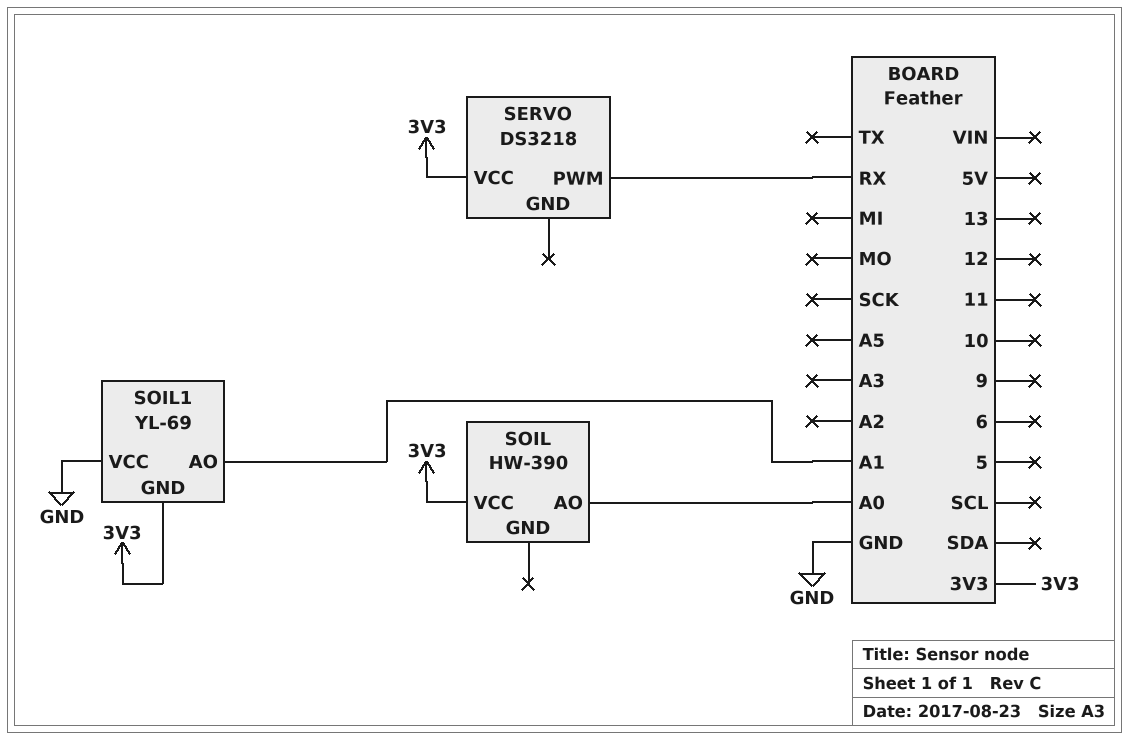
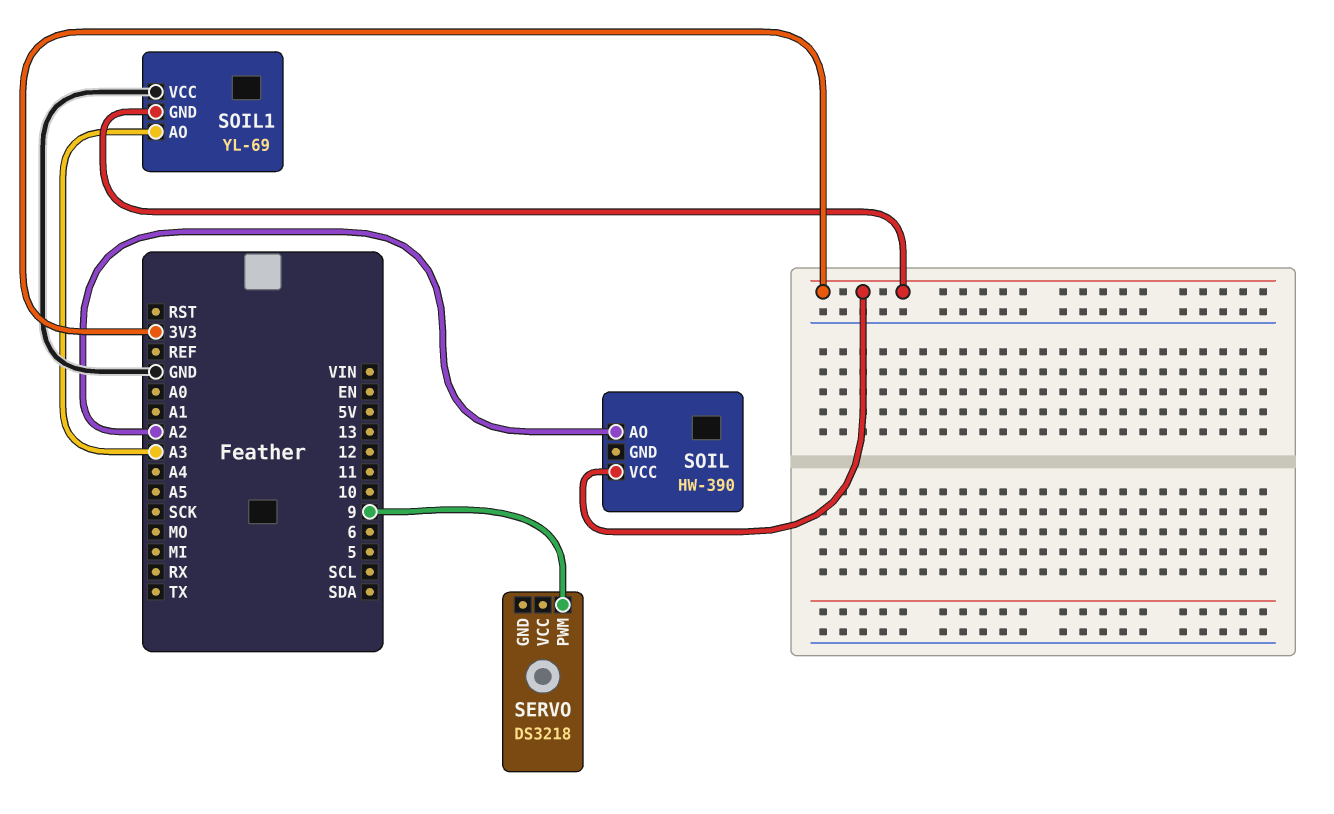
SERVO pin PWM: RX -> 9
SERVO pin VCC: 3V3 -> none
SOIL pin AO: A0 -> A2
SOIL1 pin AO: A1 -> A3

